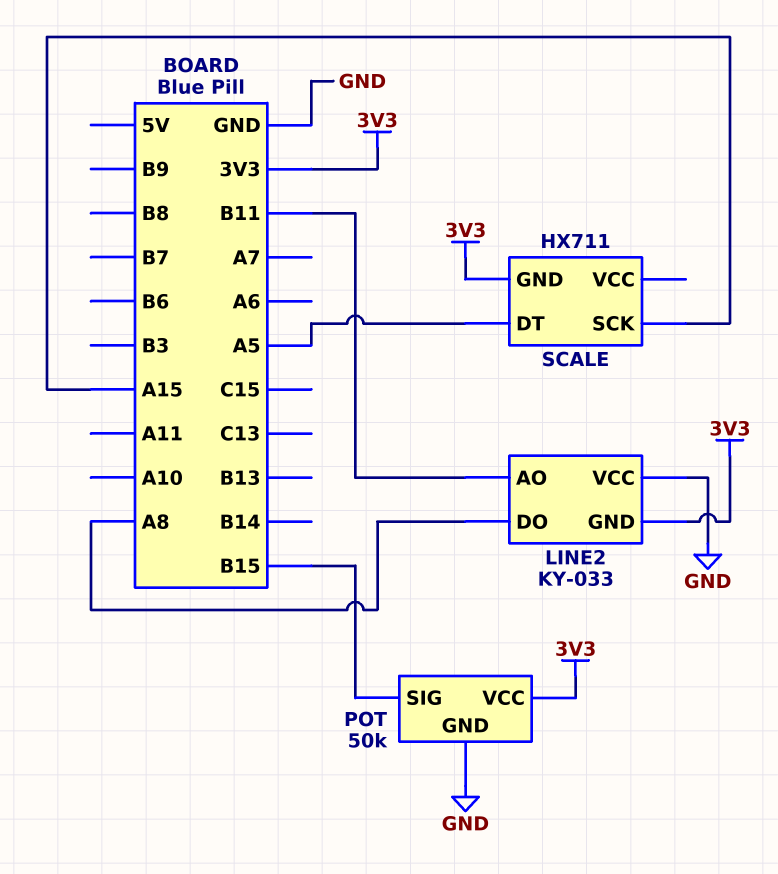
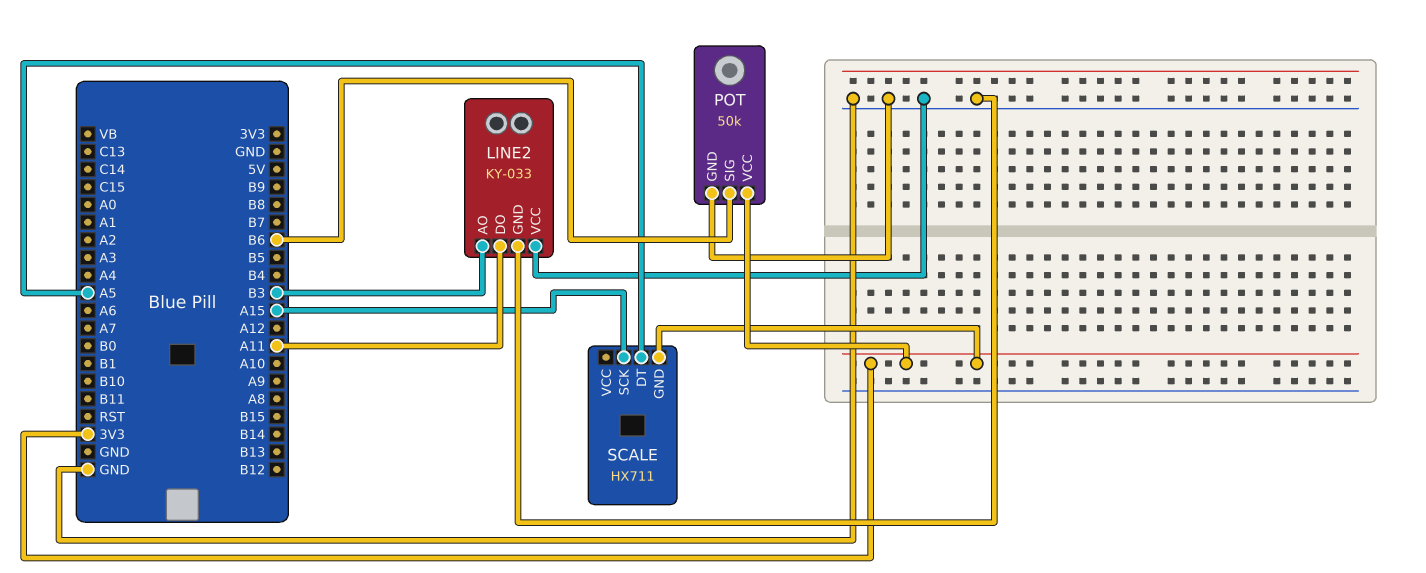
LINE2 pin AO: B11 -> B3
LINE2 pin DO: A8 -> A11
LINE2 pin GND: 3V3 -> GND
POT pin SIG: B15 -> B6

